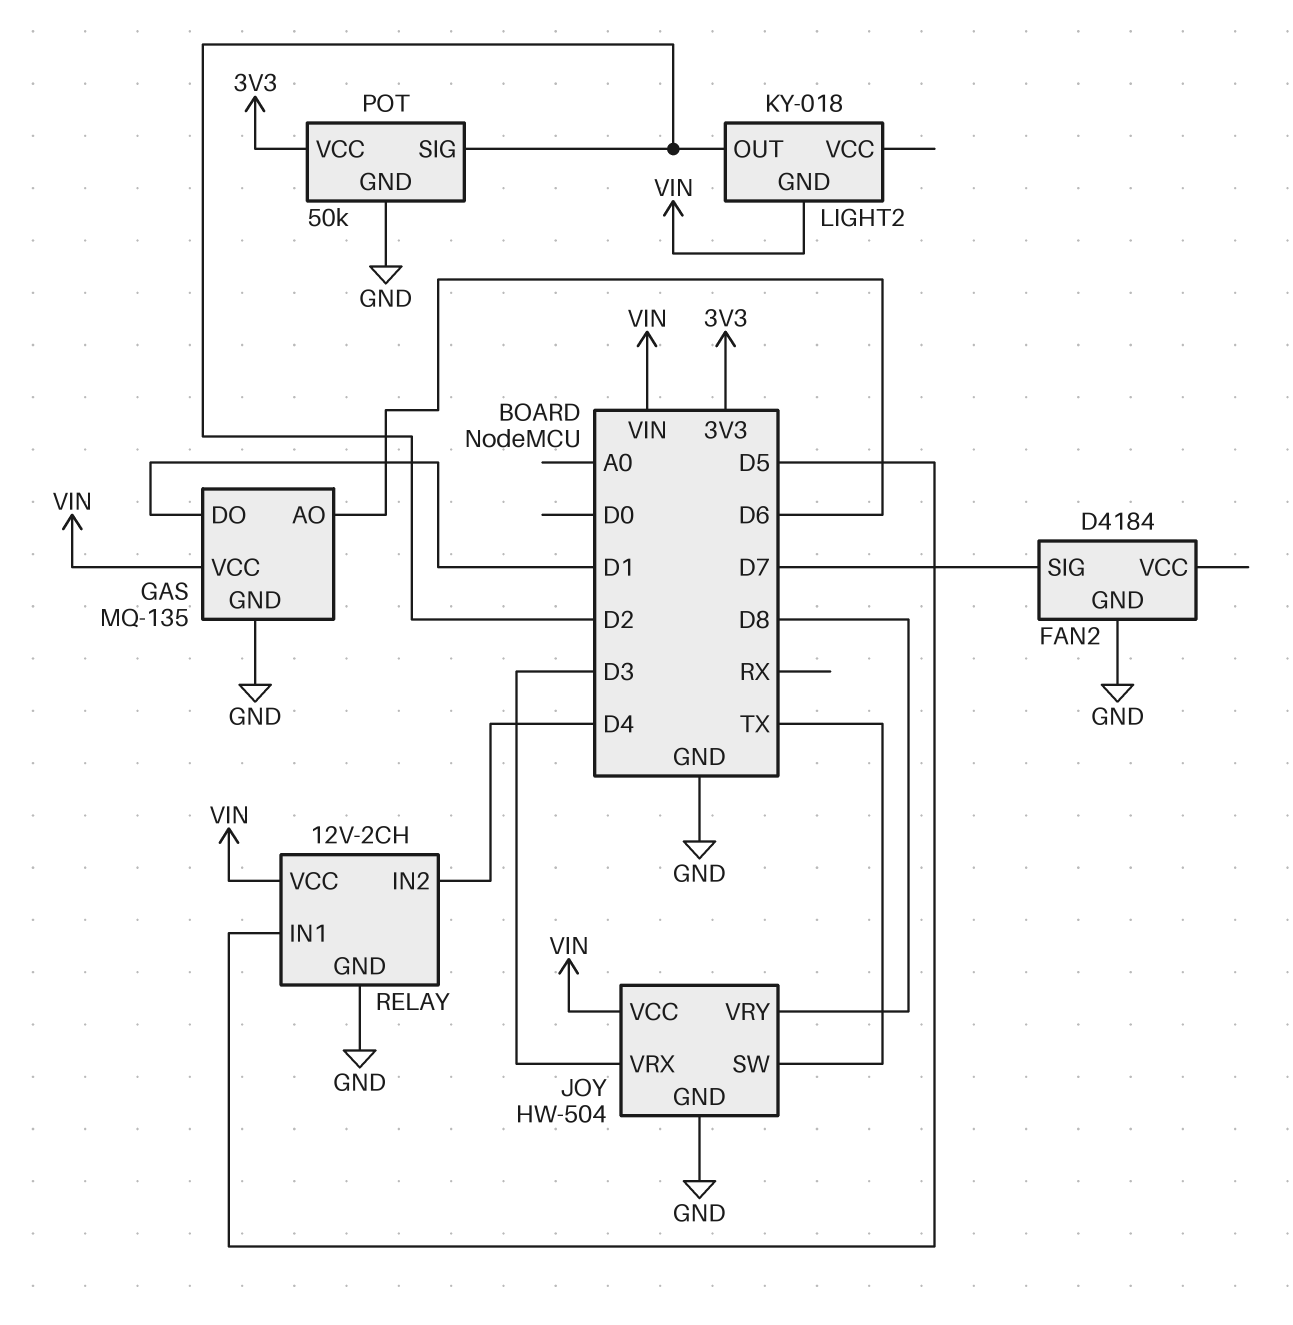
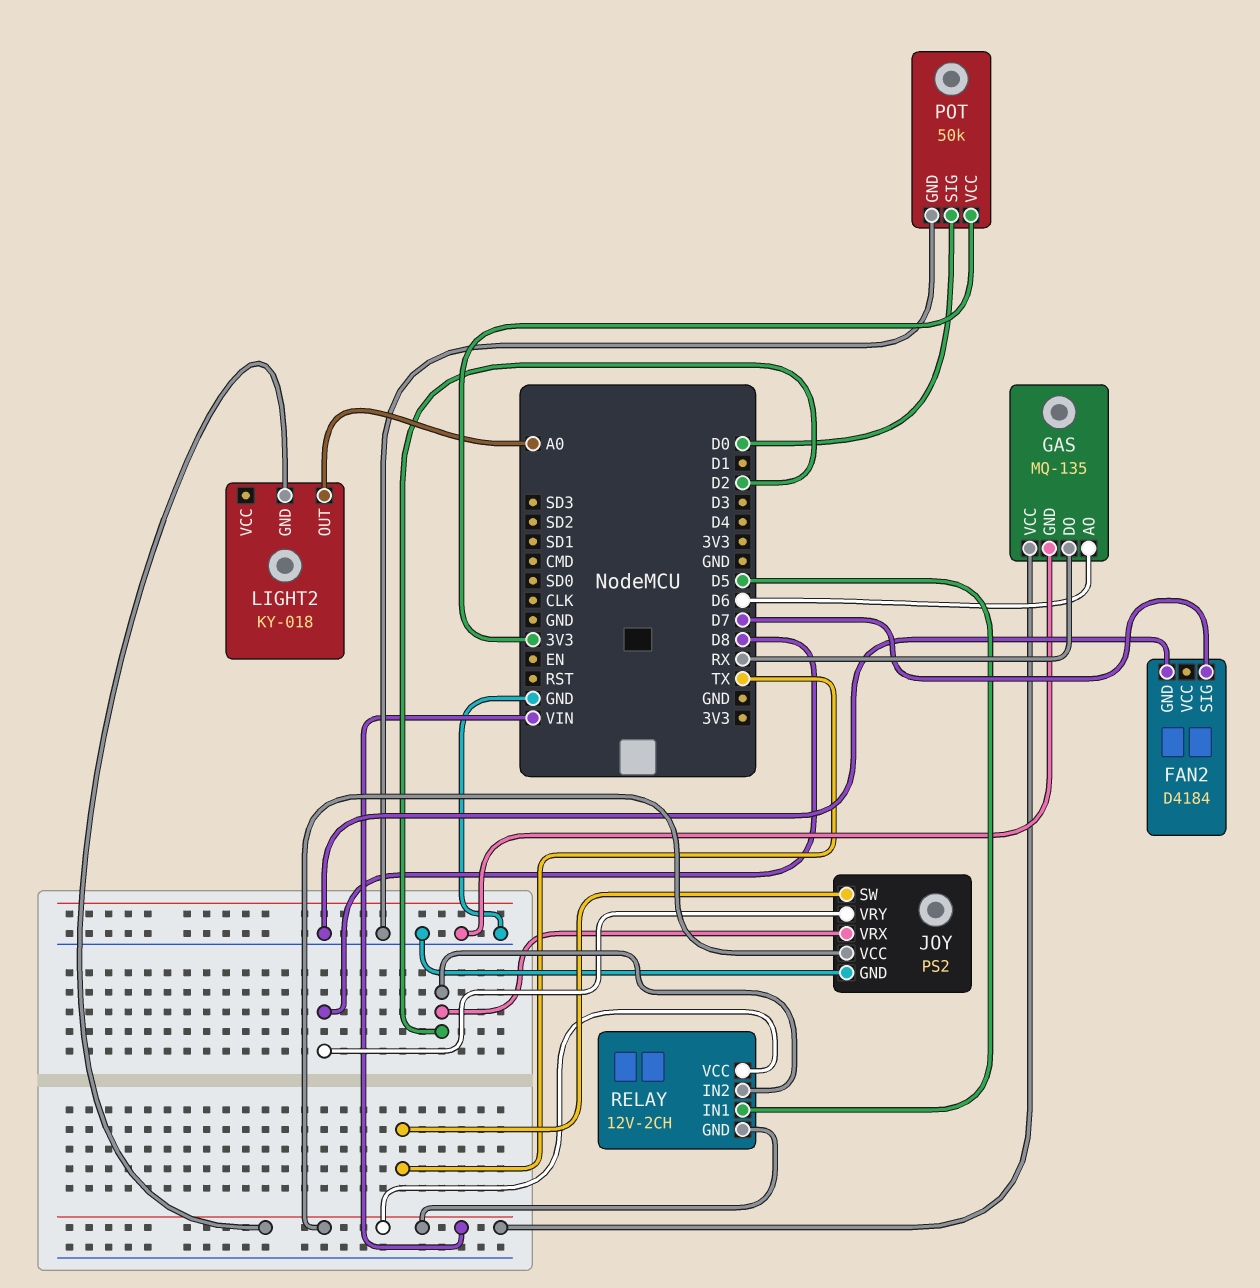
GAS pin DO: D1 -> RX
JOY: HW-504 -> PS2
JOY pin VRX: D3 -> D2
LIGHT2 pin OUT: D2 -> A0
POT pin SIG: D2 -> D0
RELAY pin GND: GND -> VIN
RELAY pin IN2: D4 -> D2

